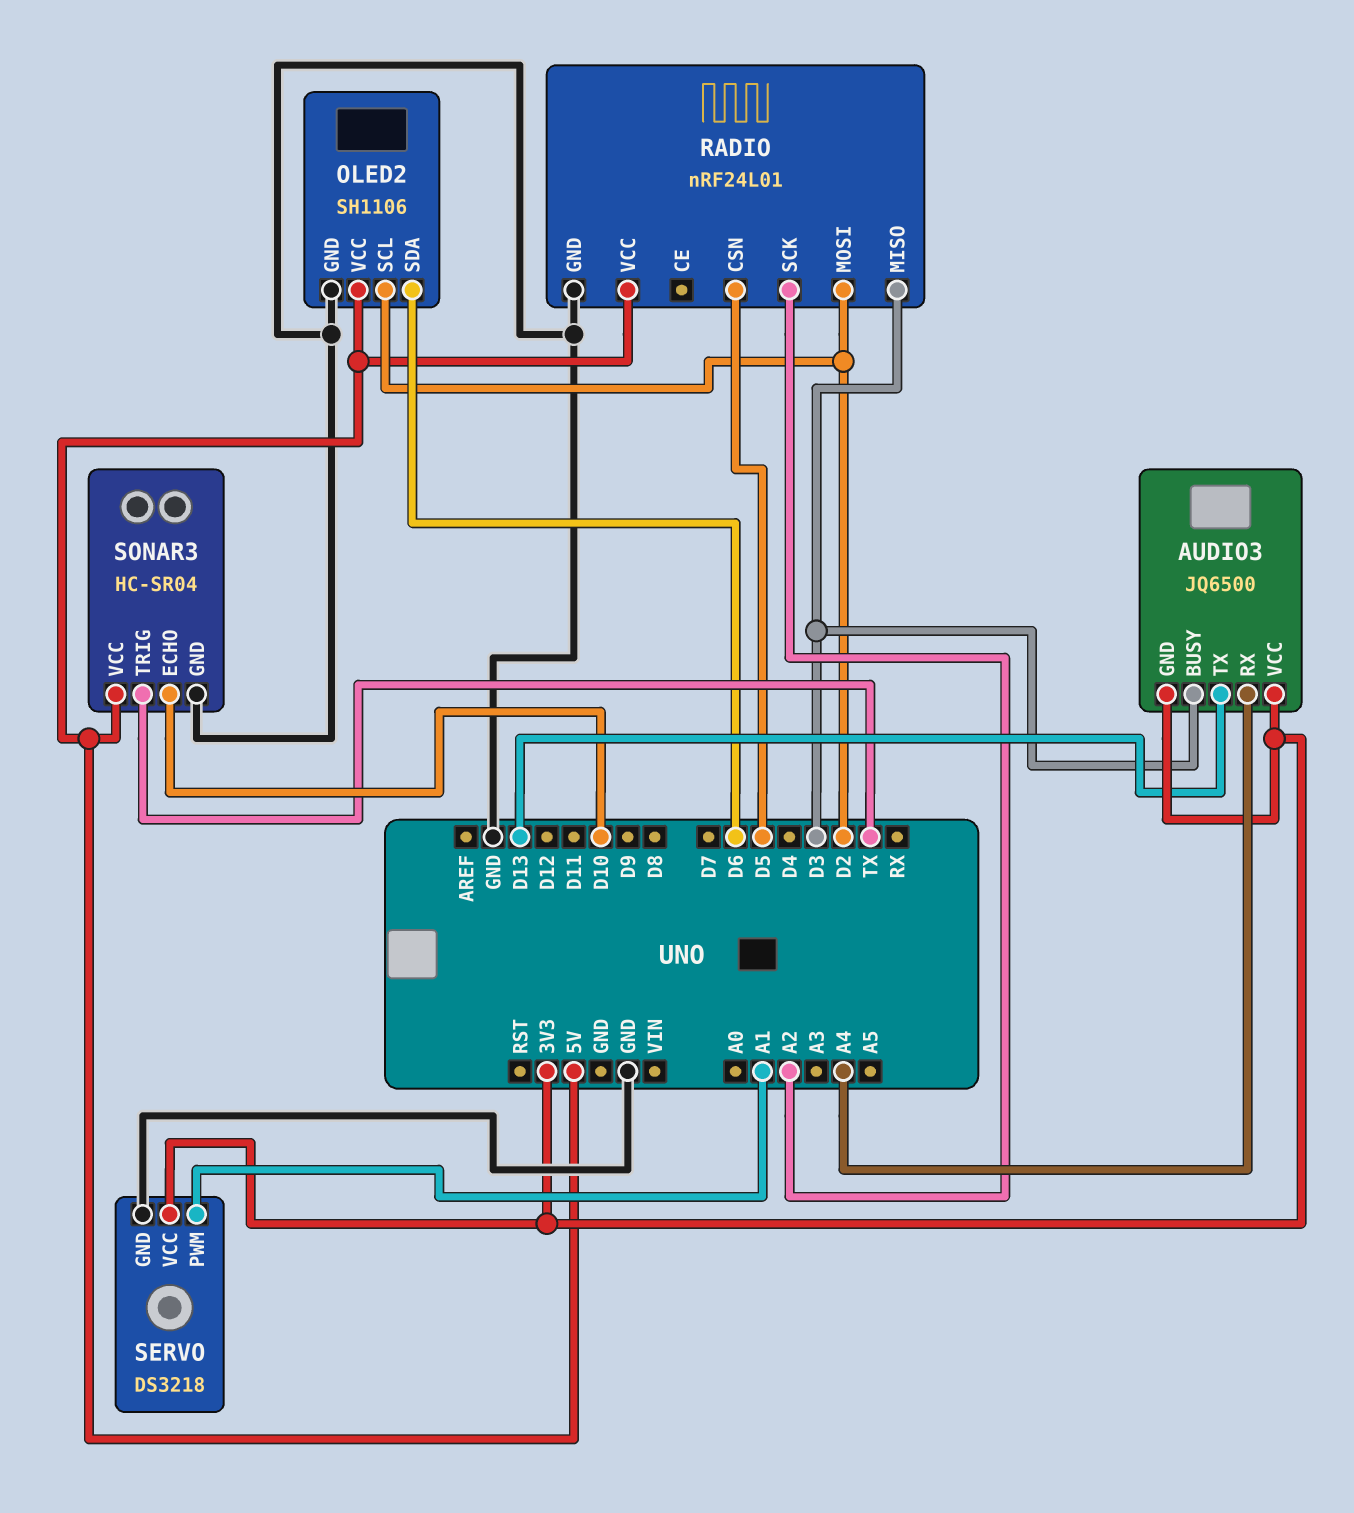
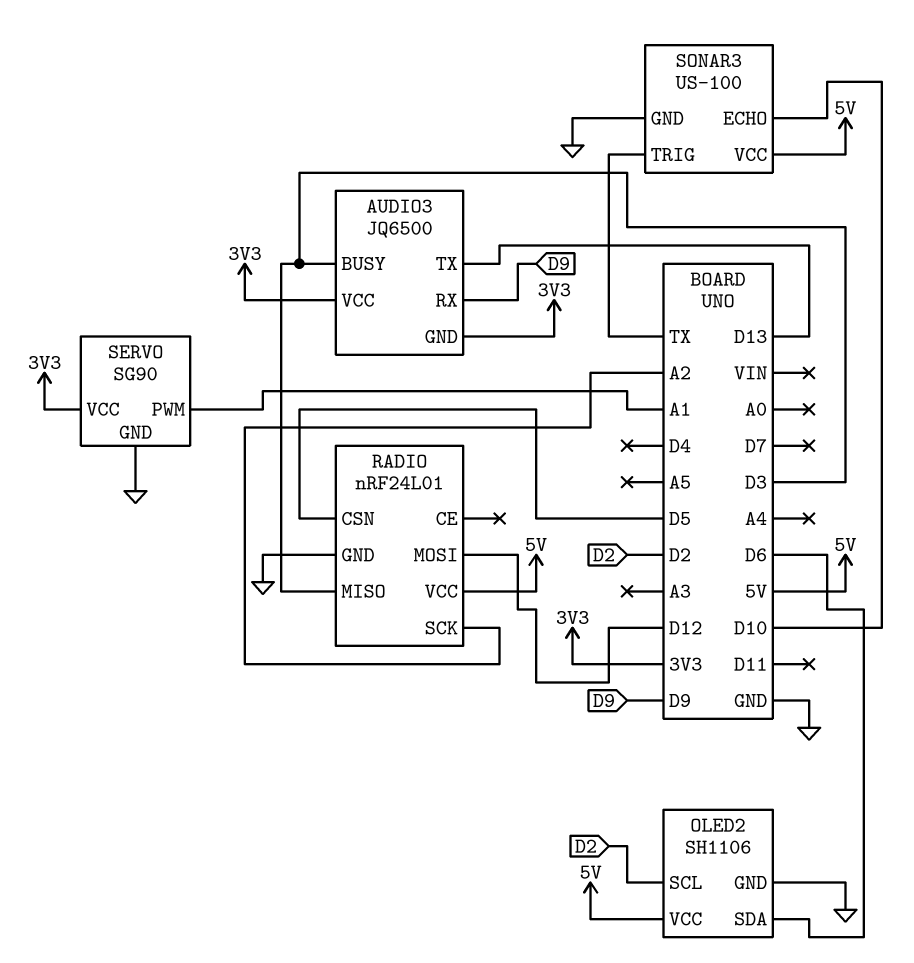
AUDIO3 pin RX: A4 -> D9
RADIO pin MOSI: D2 -> D12
SERVO: DS3218 -> SG90
SONAR3: HC-SR04 -> US-100

